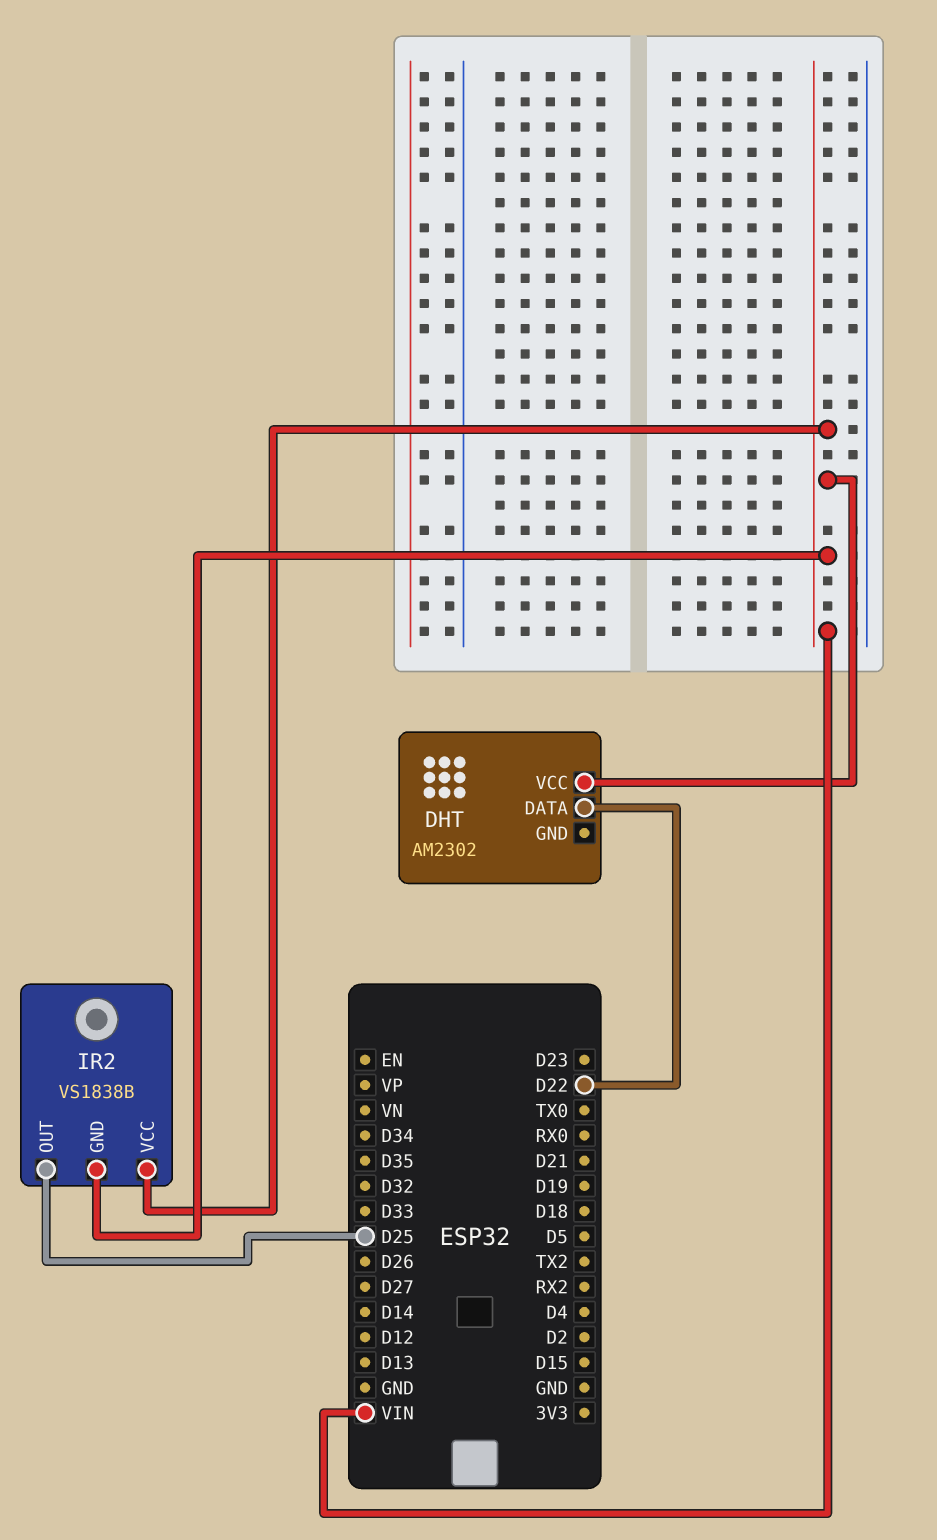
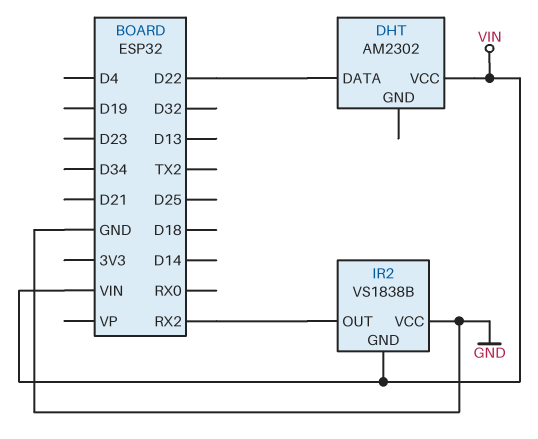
IR2 pin OUT: D25 -> RX2
IR2 pin VCC: VIN -> GND

